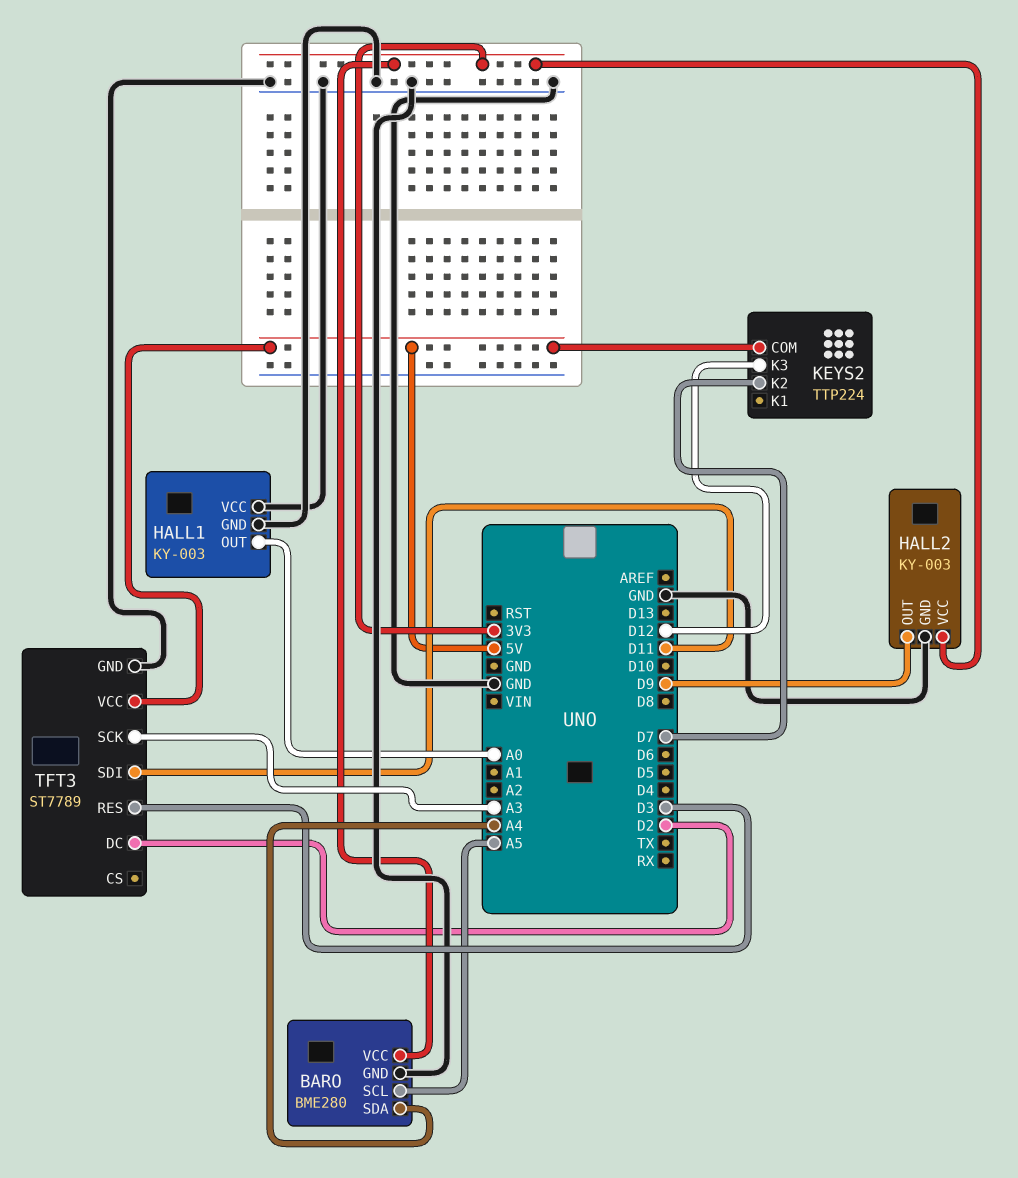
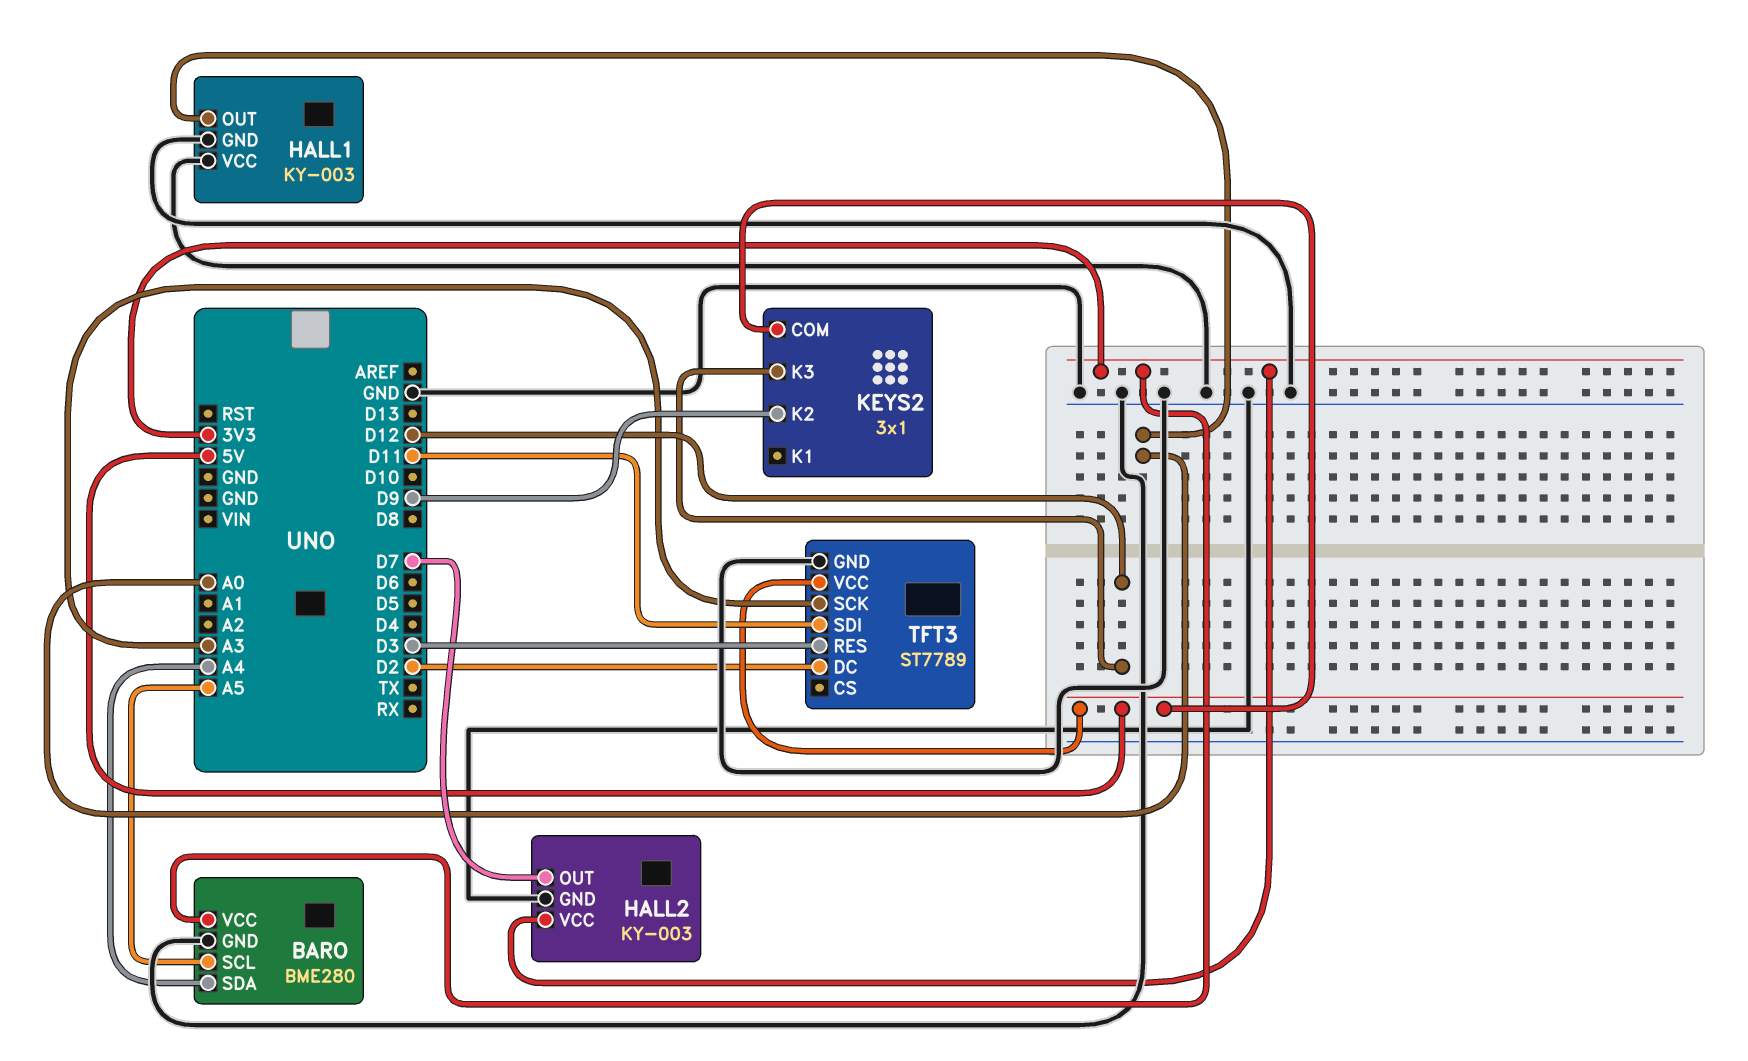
HALL2 pin OUT: D9 -> D7
KEYS2: TTP224 -> 3x1
KEYS2 pin K2: D7 -> D9

